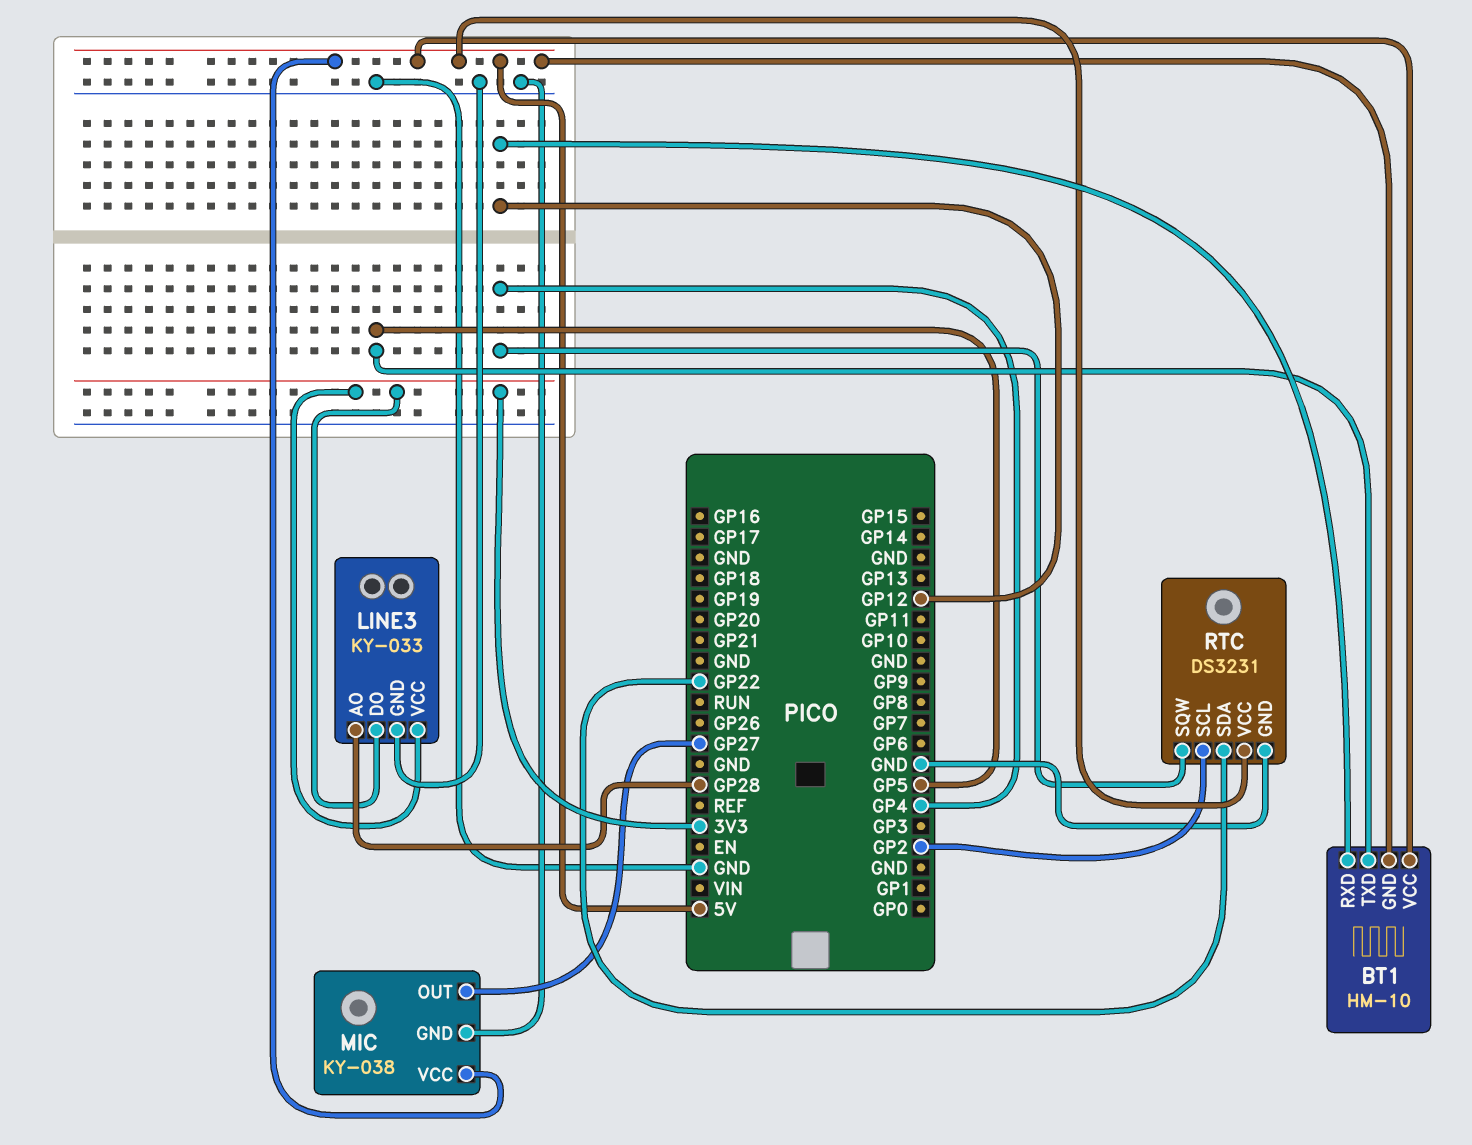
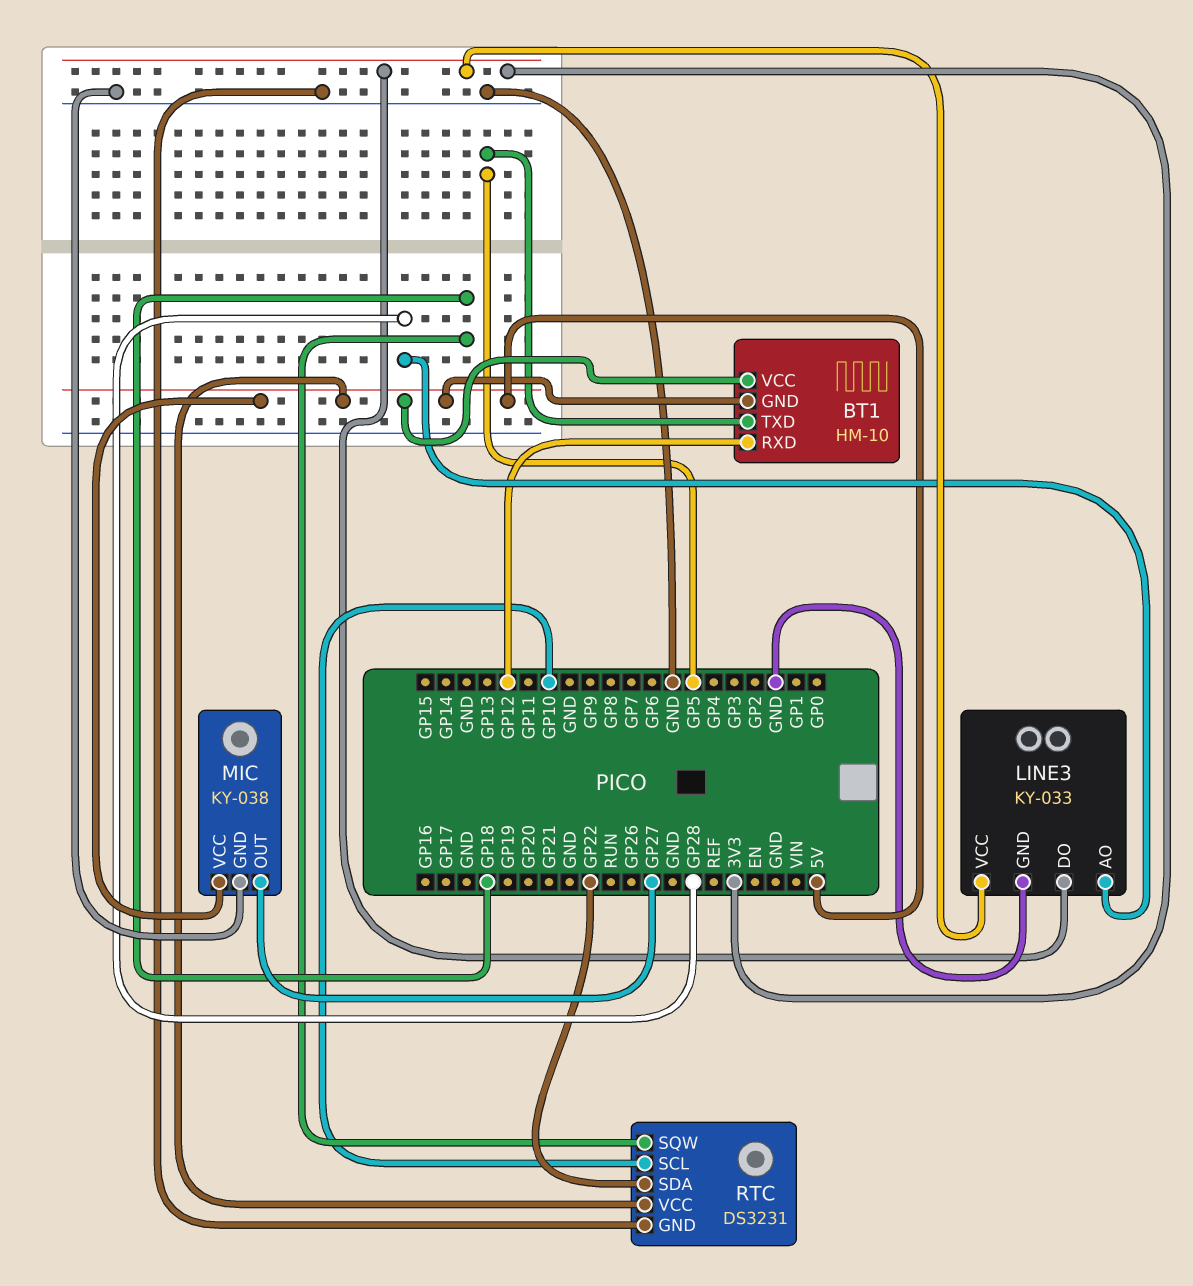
RTC pin SCL: GP2 -> GP10
RTC pin SQW: GP4 -> GP18

